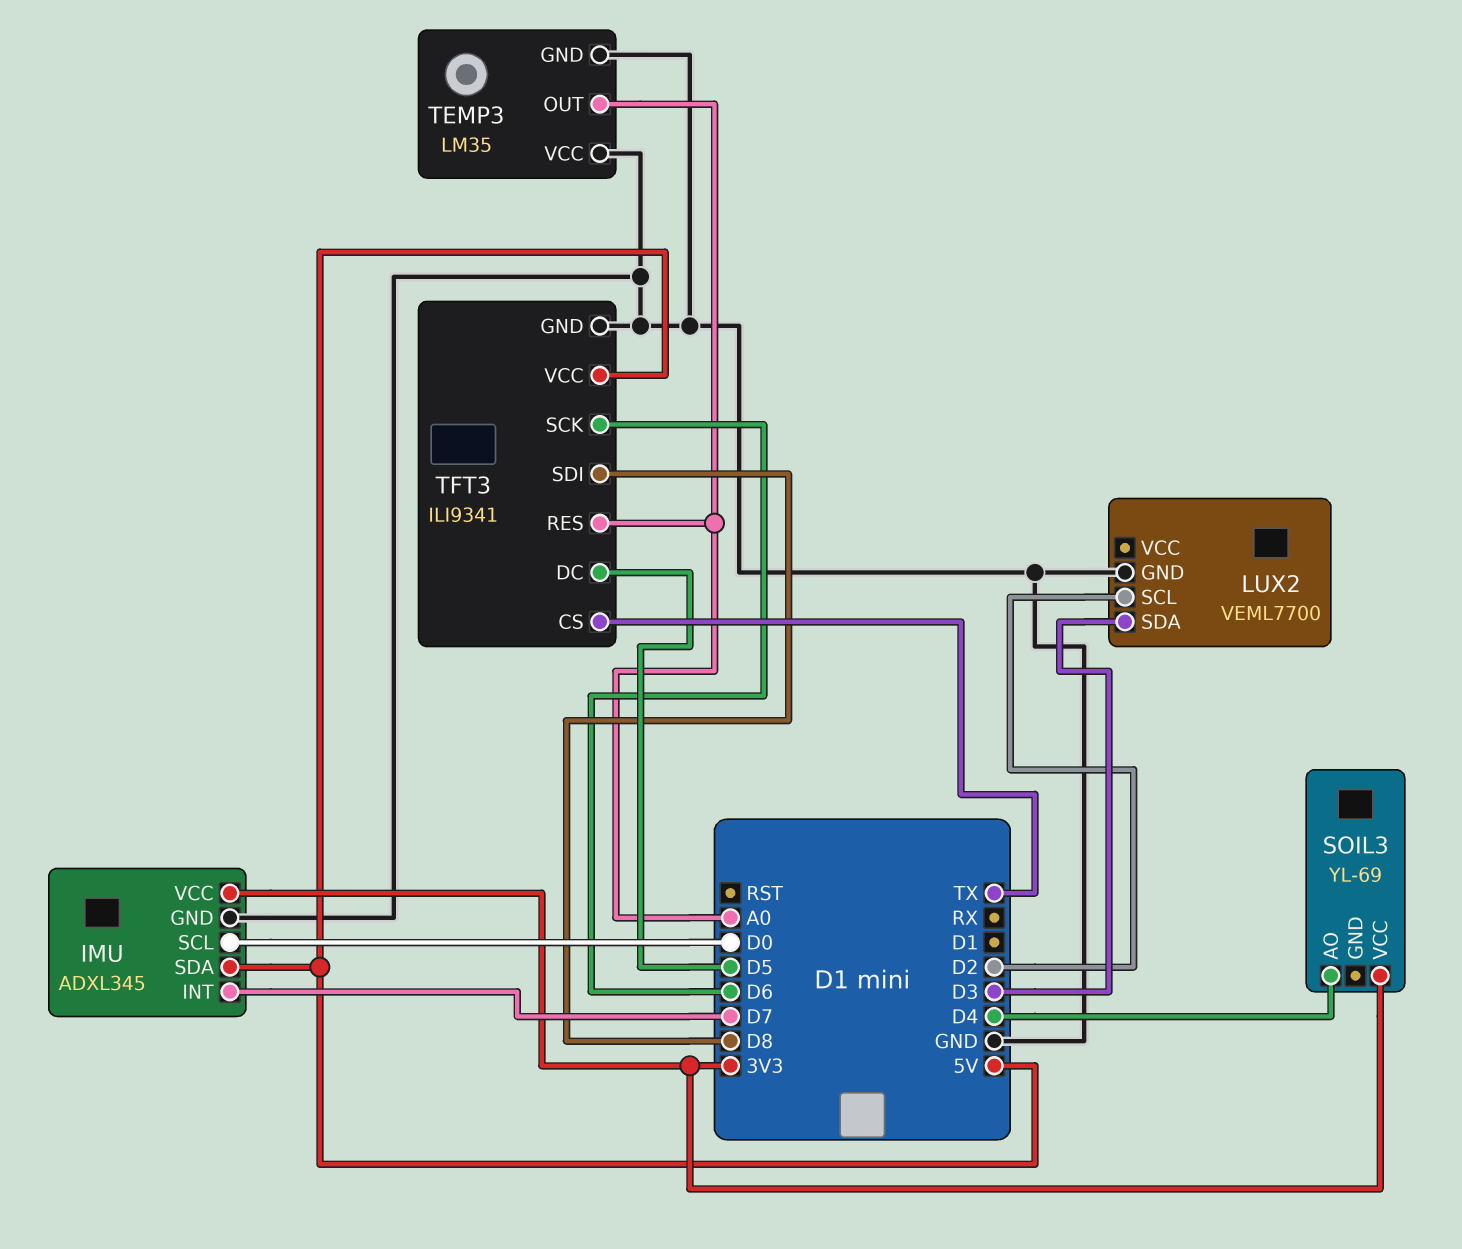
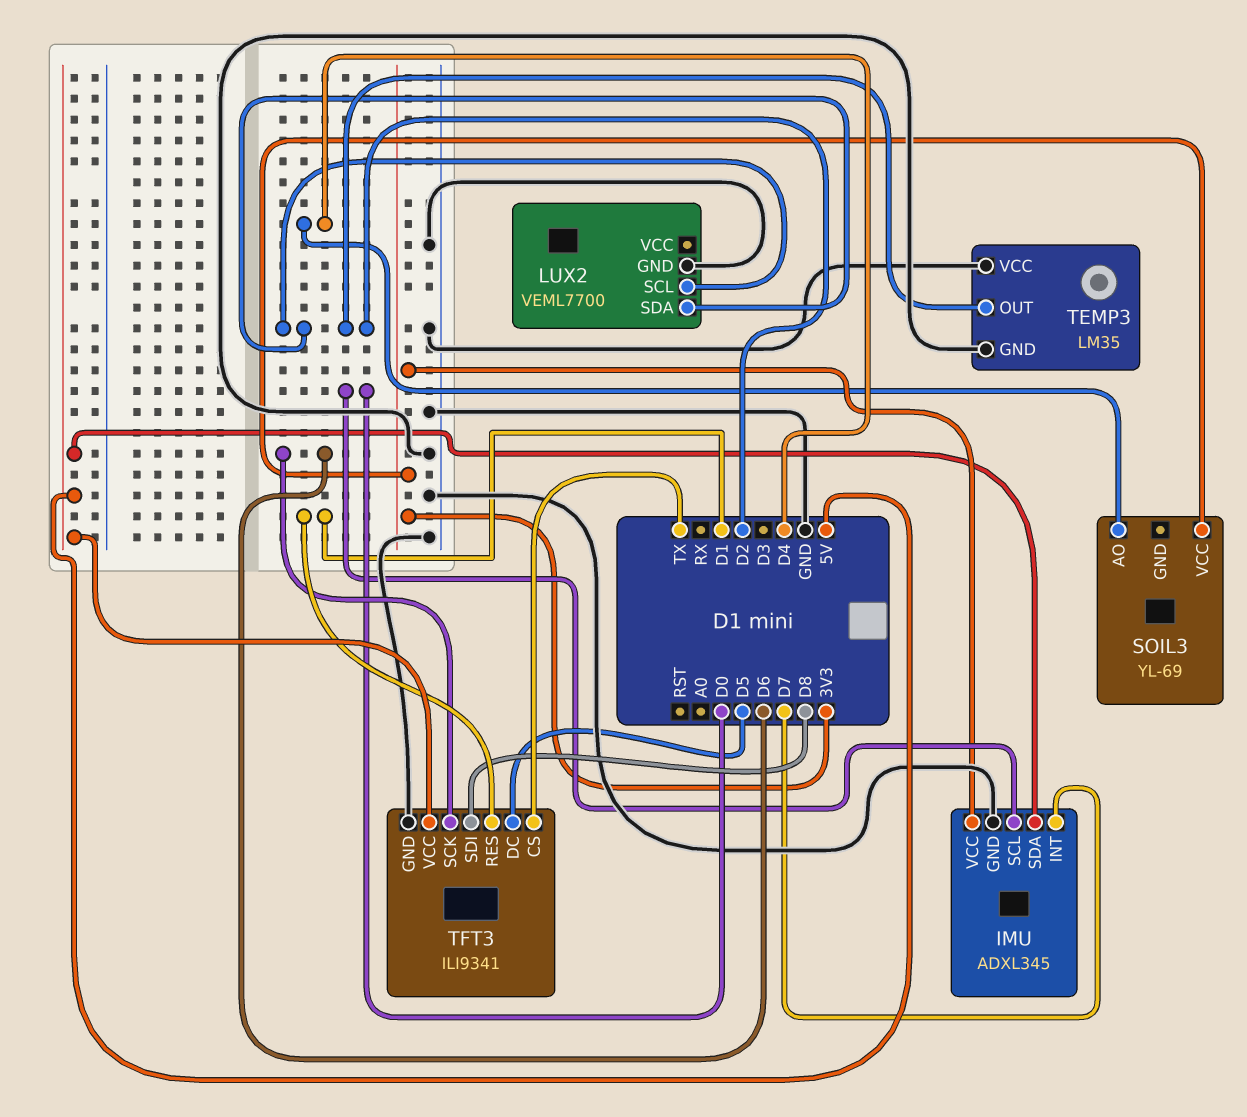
LUX2 pin SDA: D3 -> D2
TEMP3 pin OUT: A0 -> D2
TFT3 pin RES: A0 -> D1

